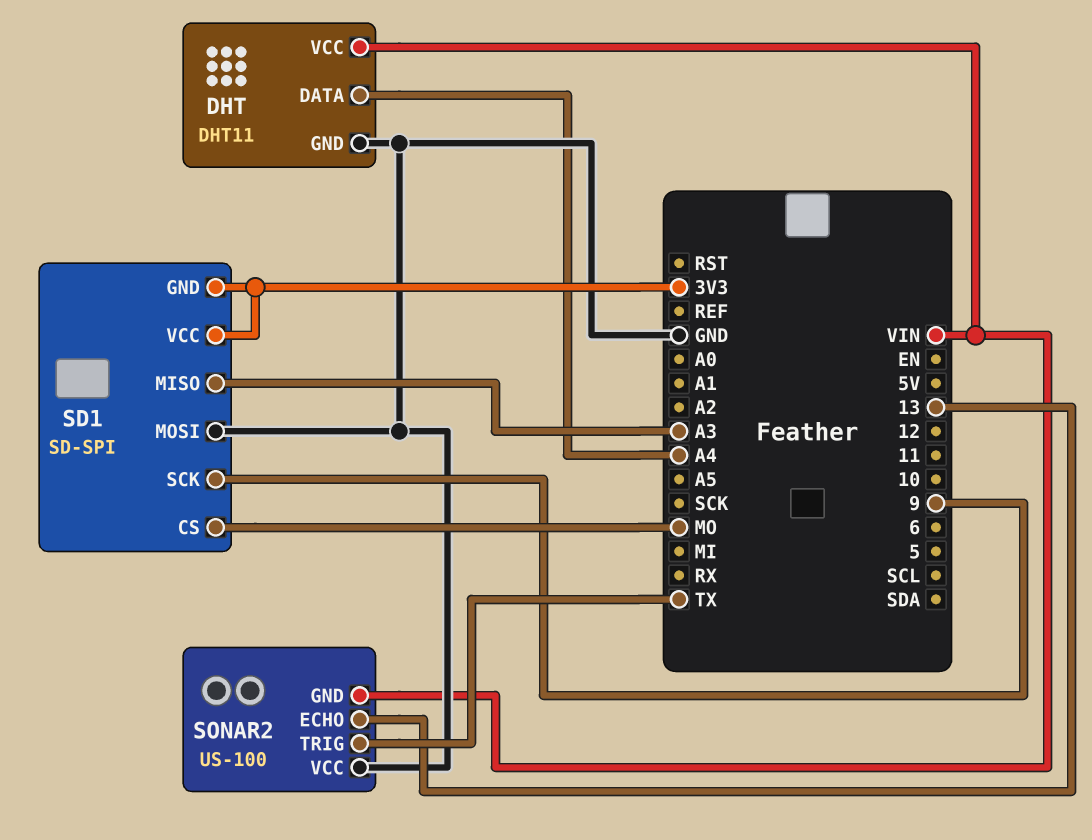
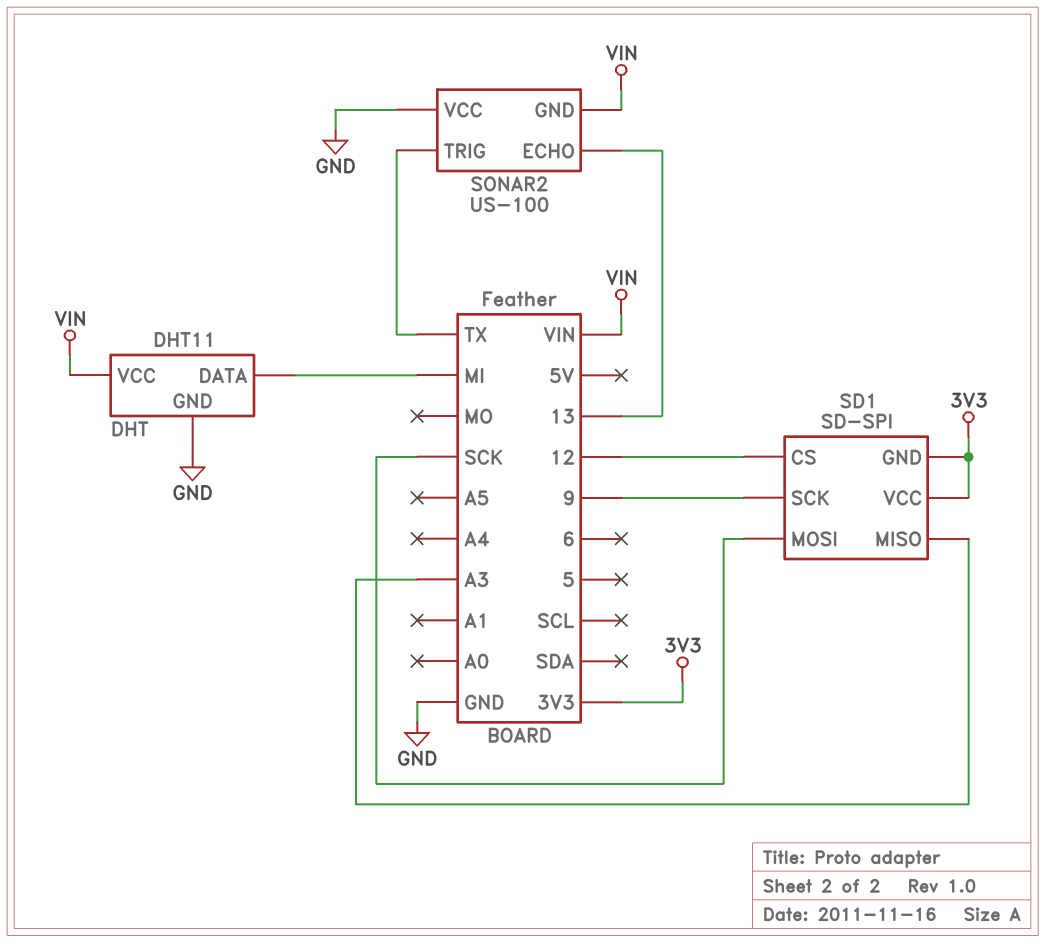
DHT pin DATA: A4 -> MI
SD1 pin CS: MO -> 12
SD1 pin MOSI: GND -> SCK

